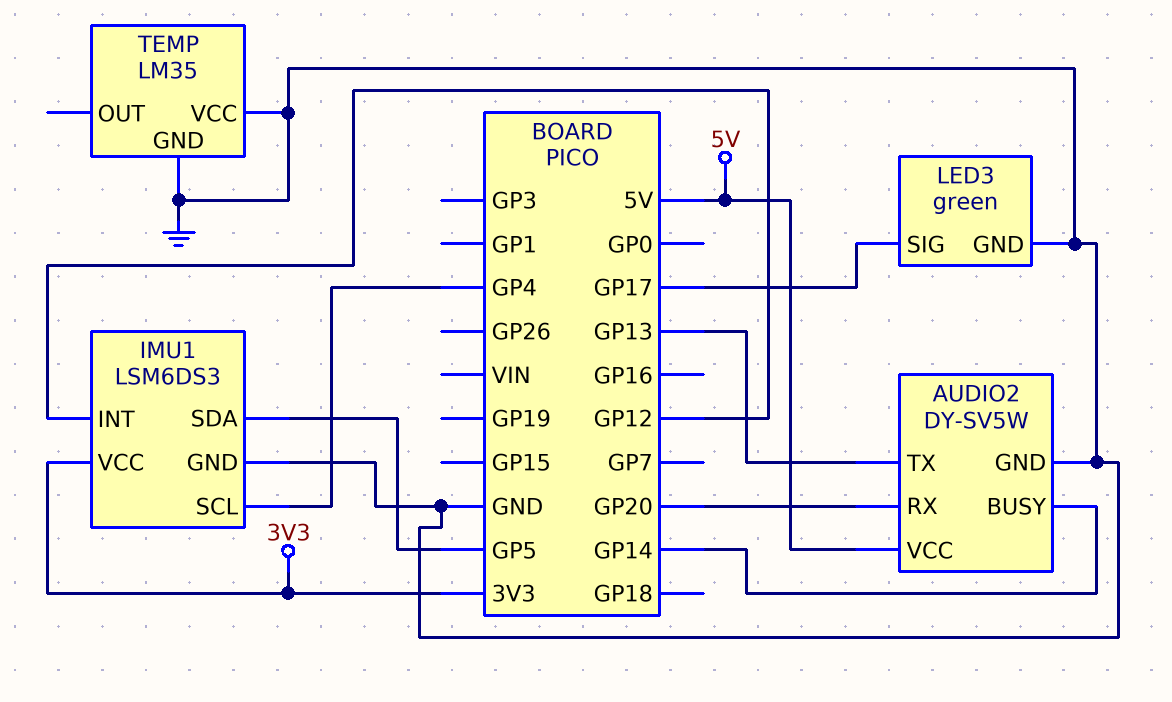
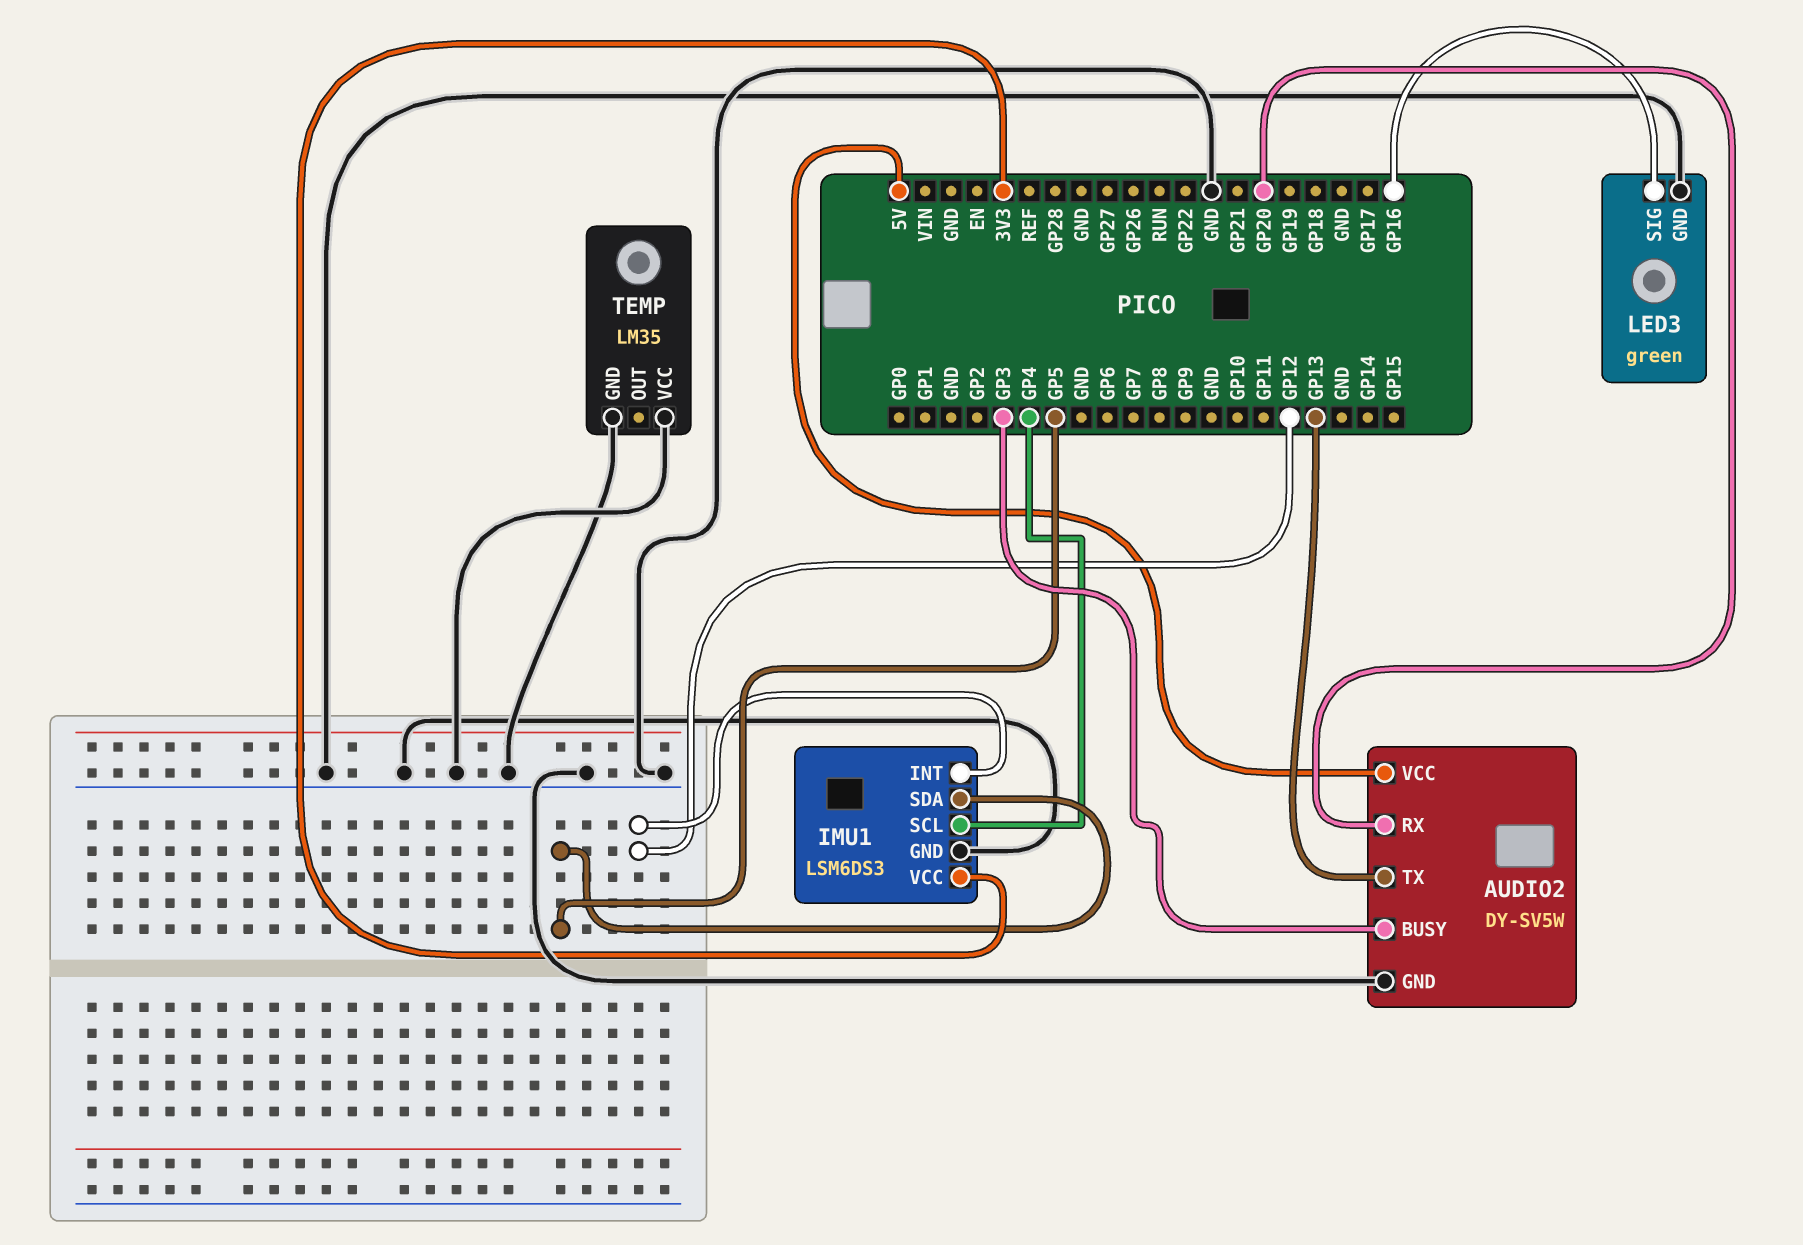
AUDIO2 pin BUSY: GP14 -> GP3
LED3 pin SIG: GP17 -> GP16

